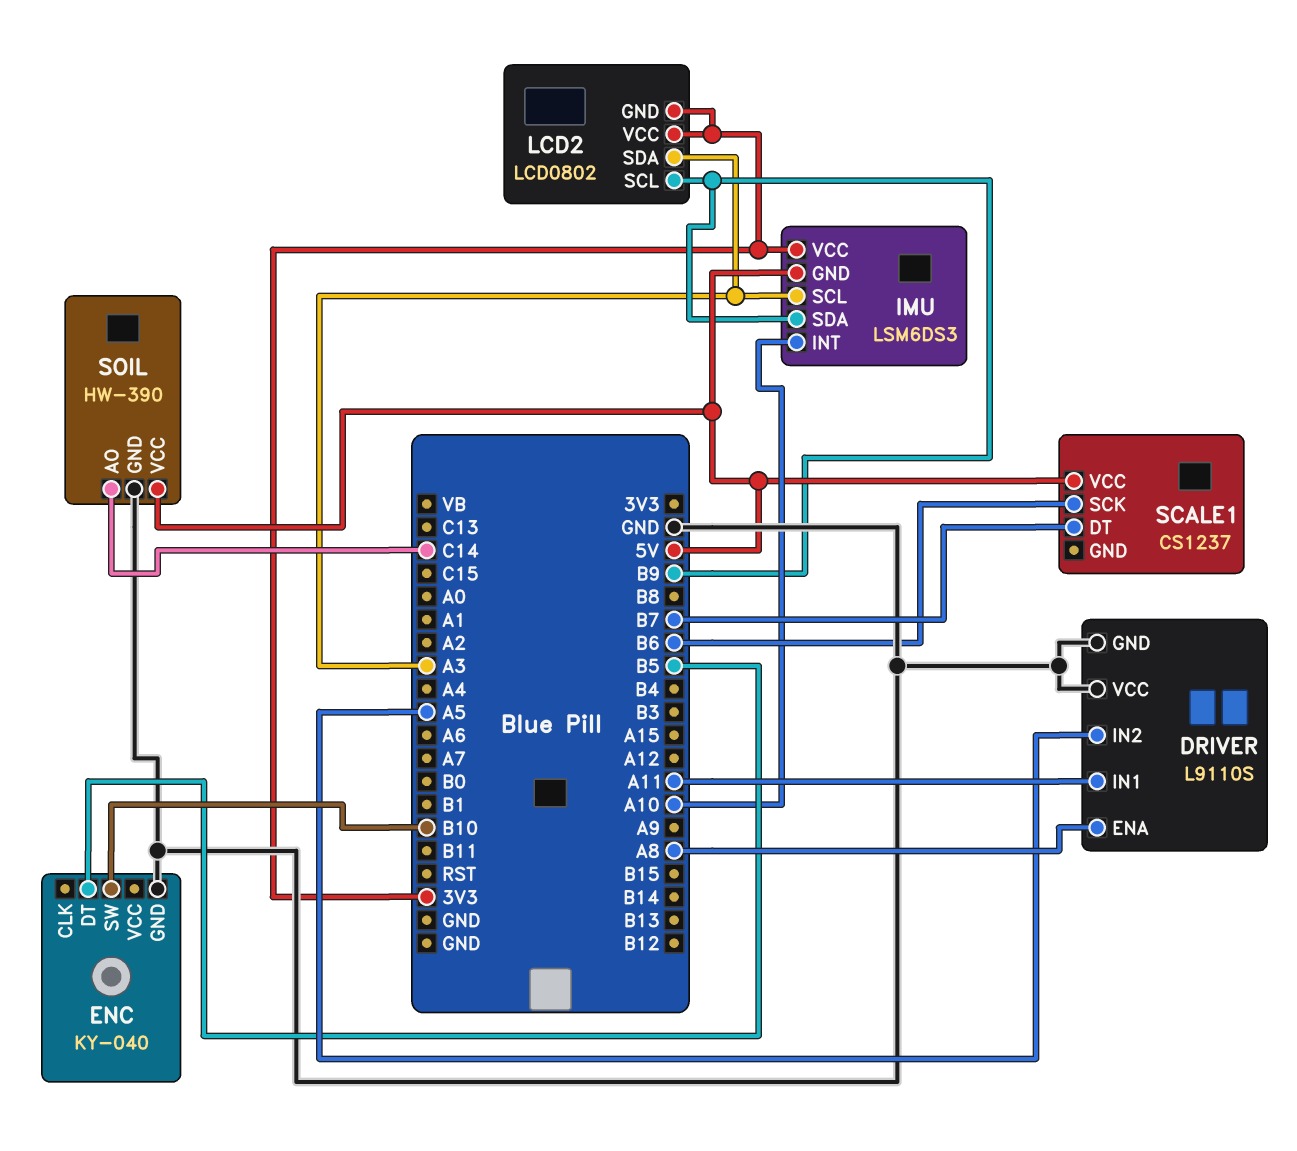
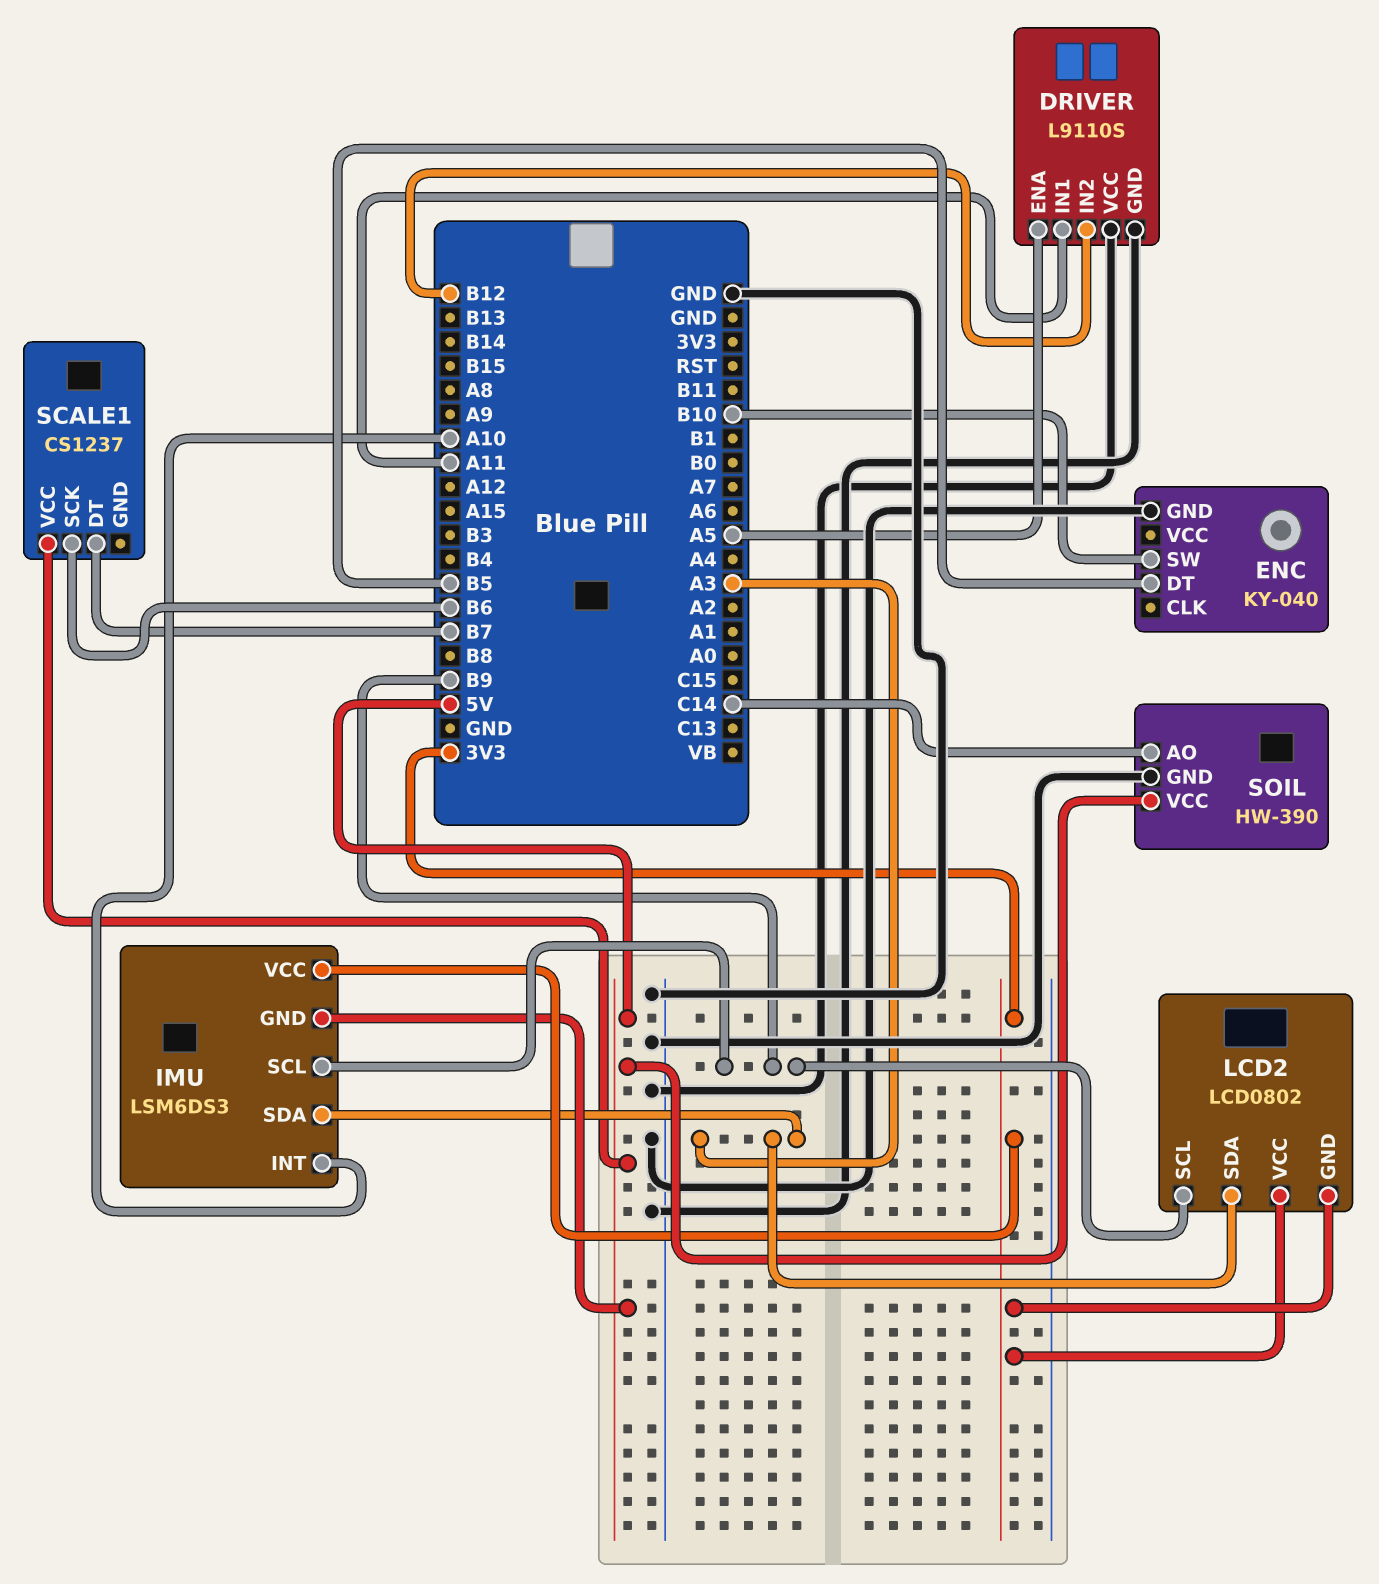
DRIVER pin ENA: A8 -> A5
DRIVER pin IN2: A5 -> B12
IMU pin SCL: A3 -> B9
IMU pin SDA: B9 -> A3

